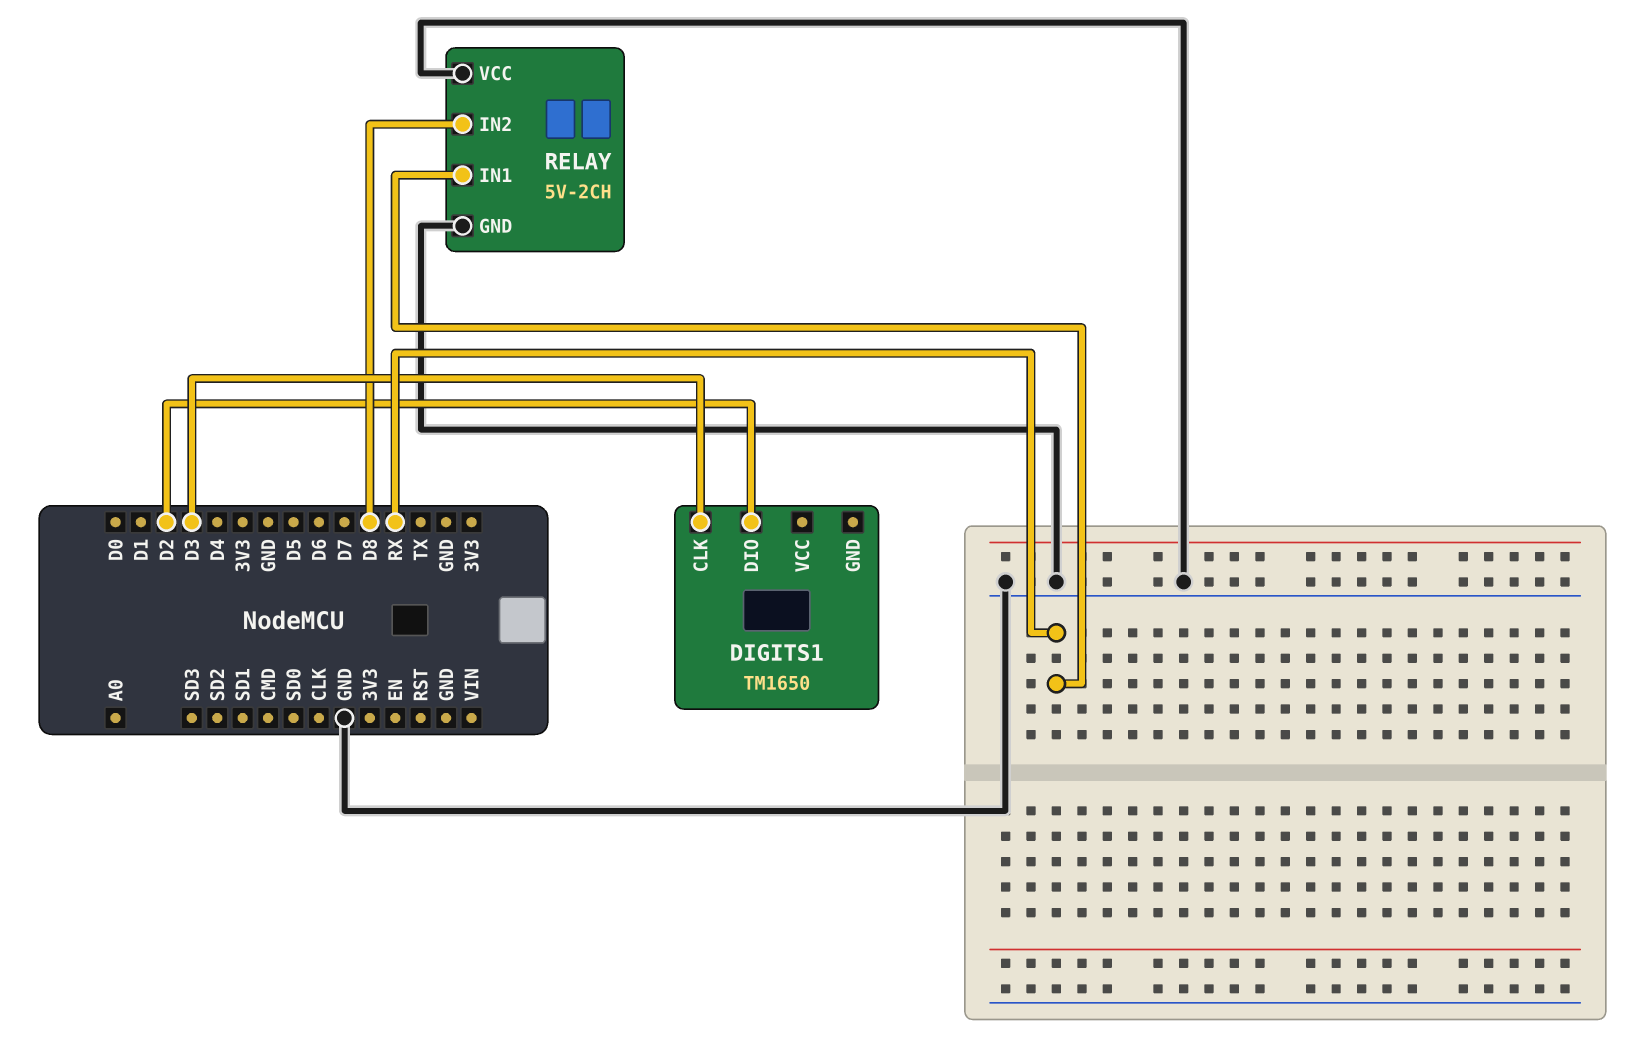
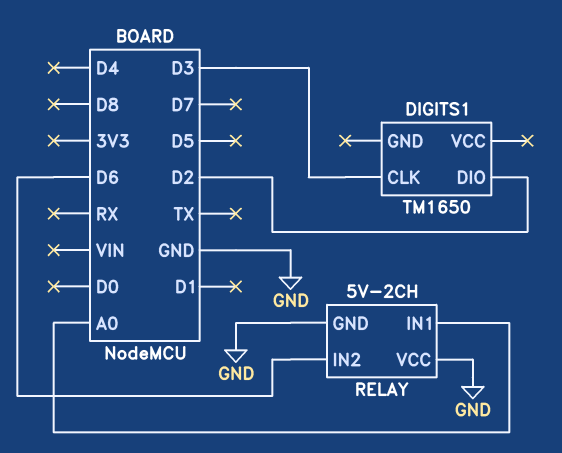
RELAY pin IN1: RX -> A0
RELAY pin IN2: D8 -> D6

